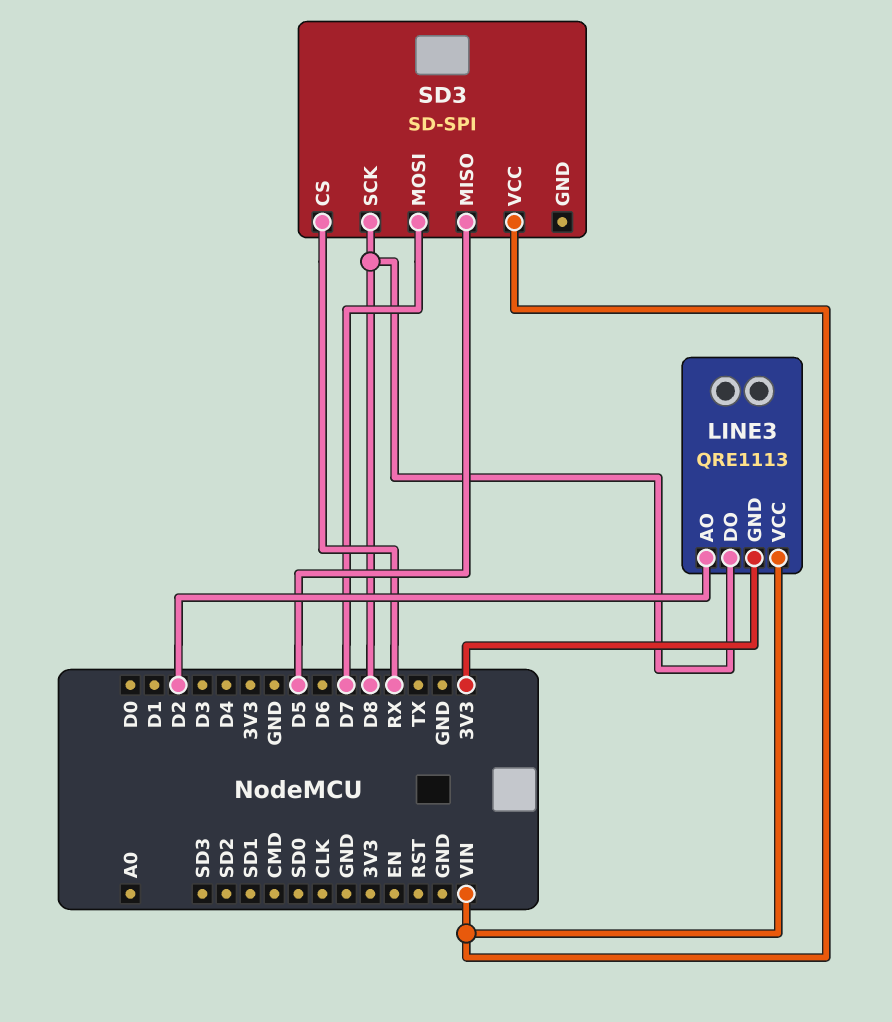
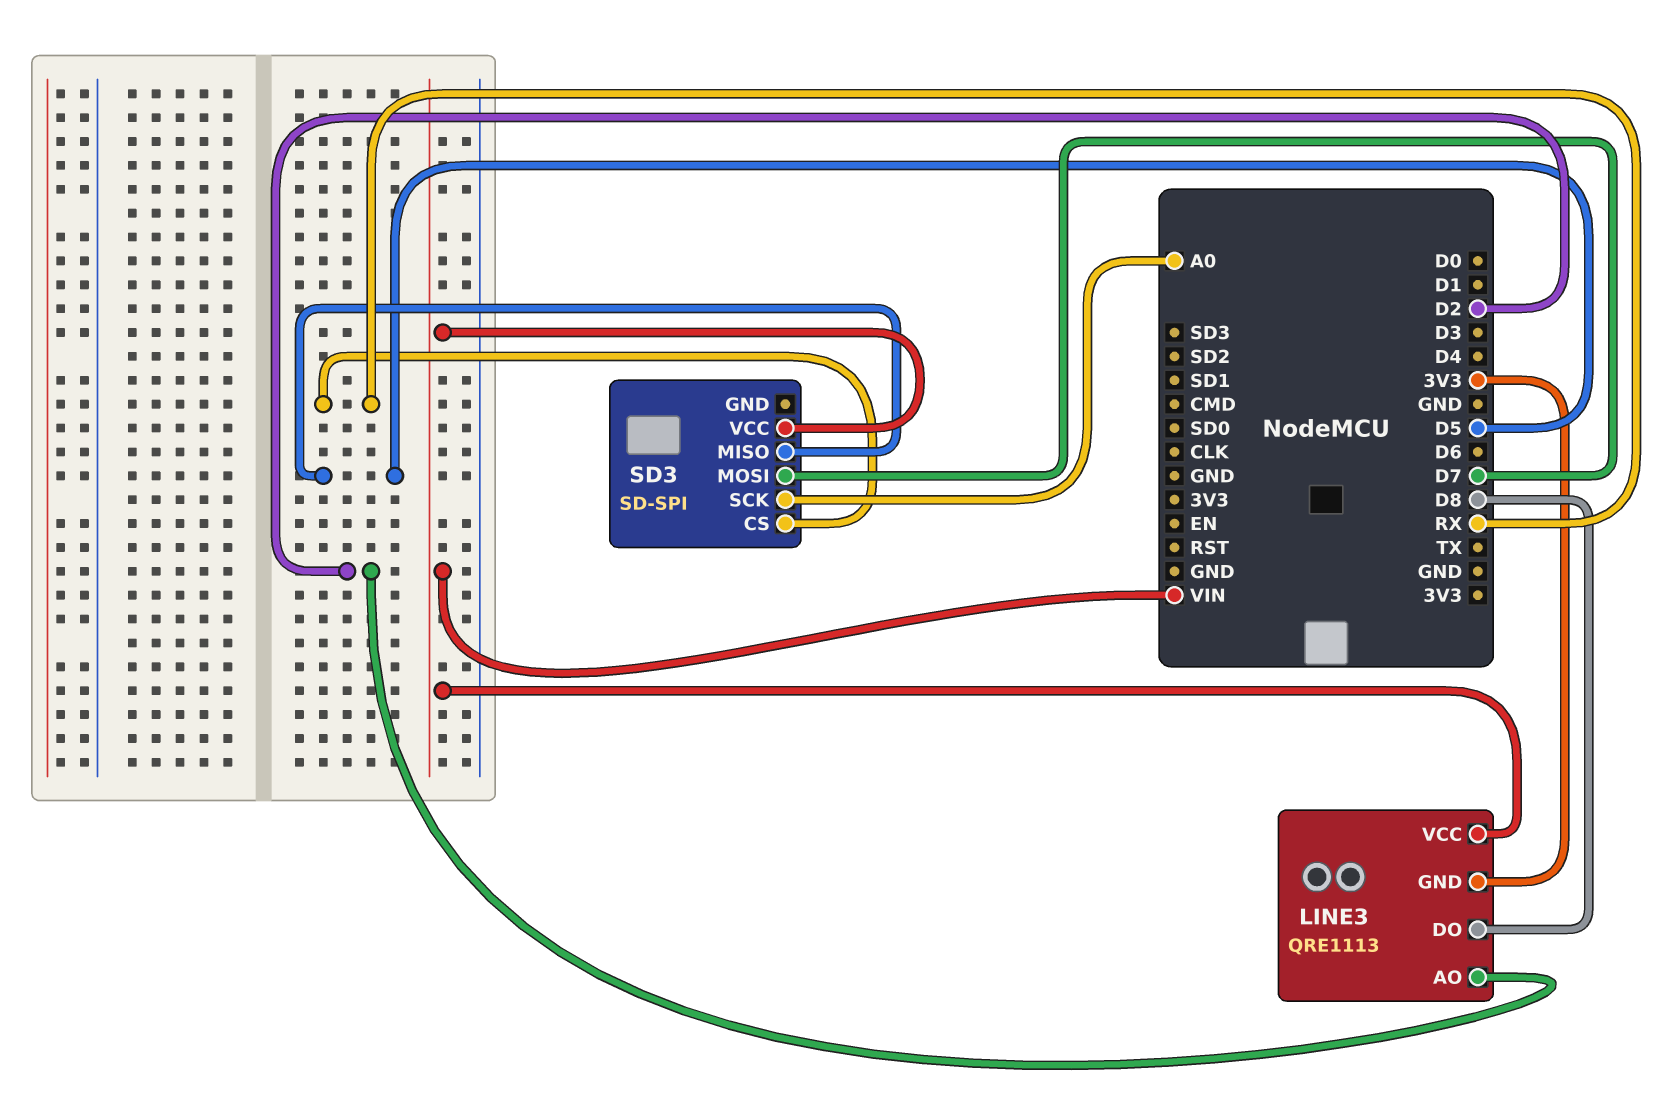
SD3 pin SCK: D8 -> A0

